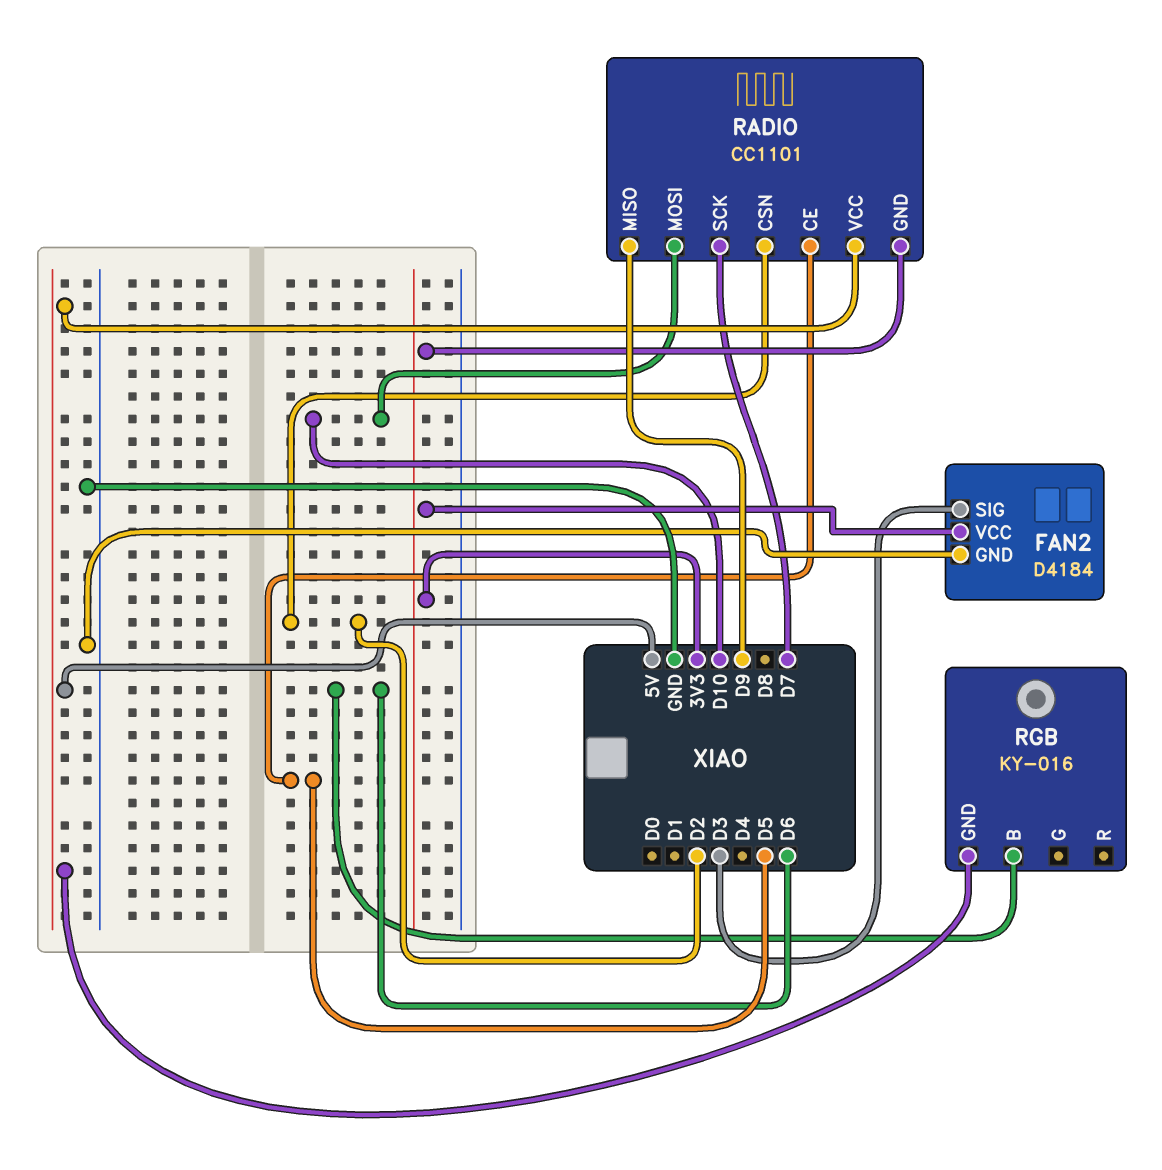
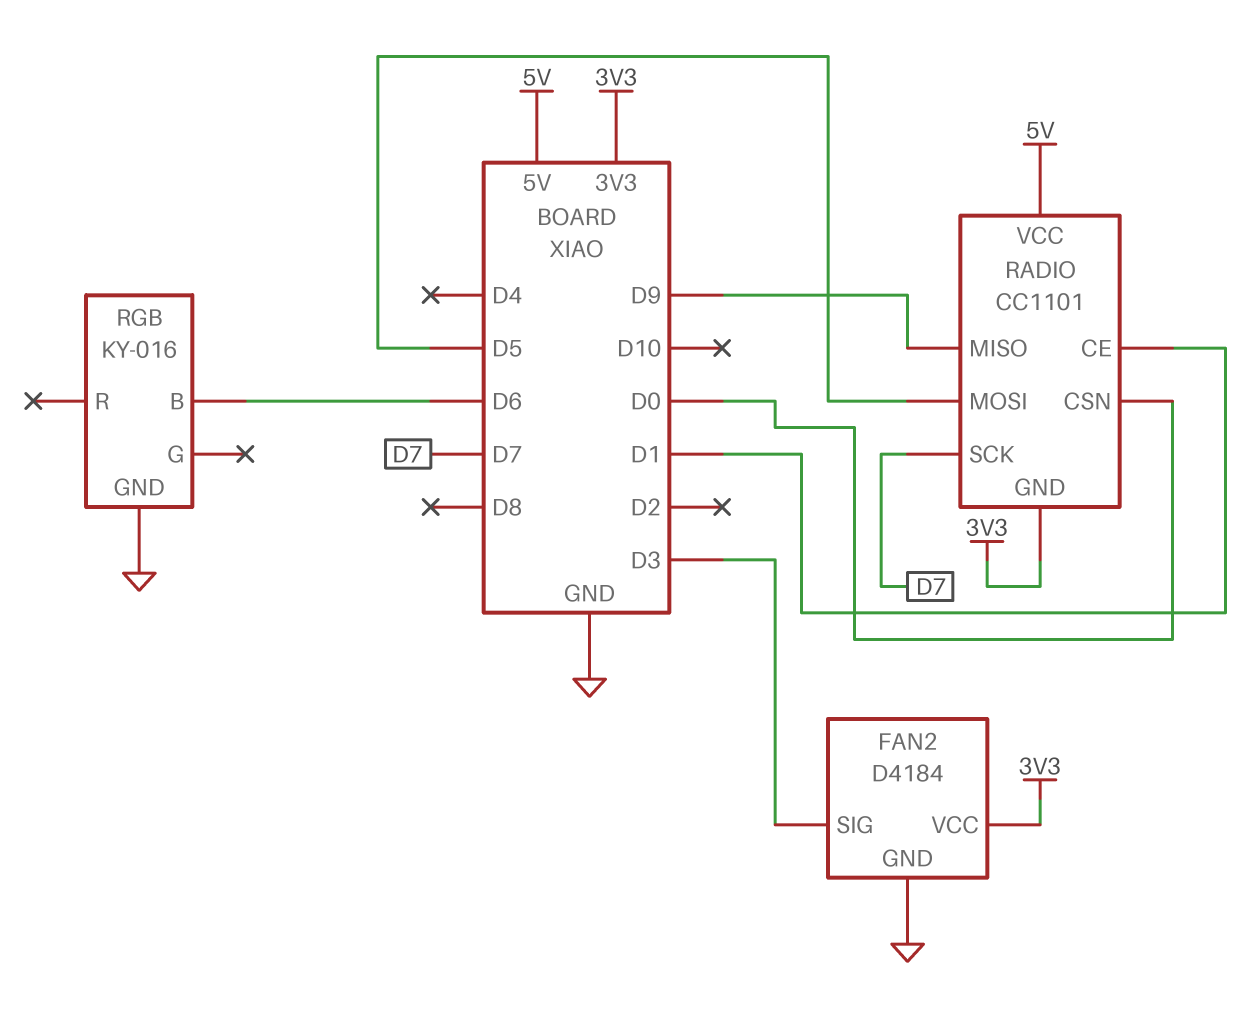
RADIO pin CE: D5 -> D1
RADIO pin CSN: D2 -> D0
RADIO pin MOSI: D10 -> D5
RGB pin GND: 5V -> GND

